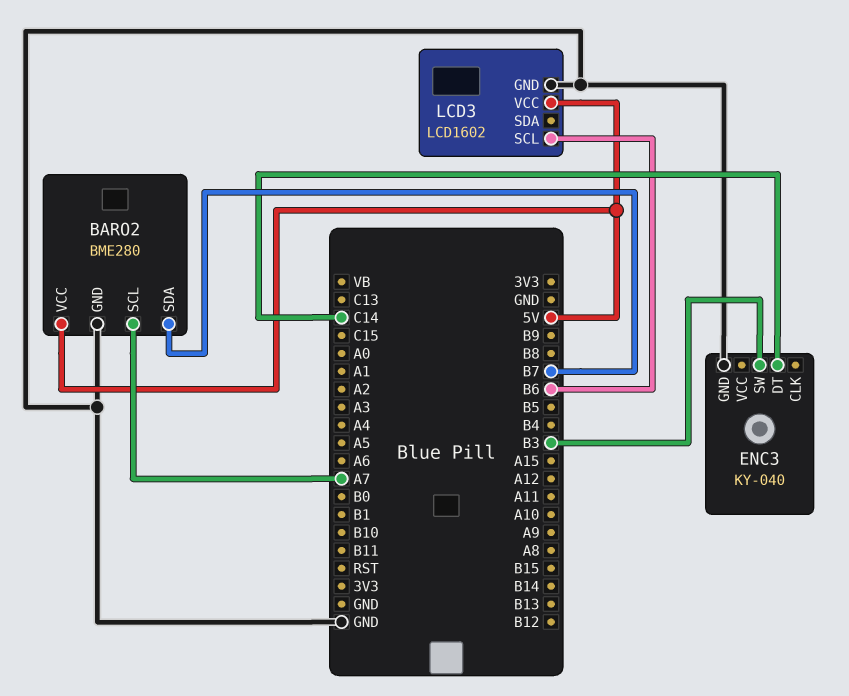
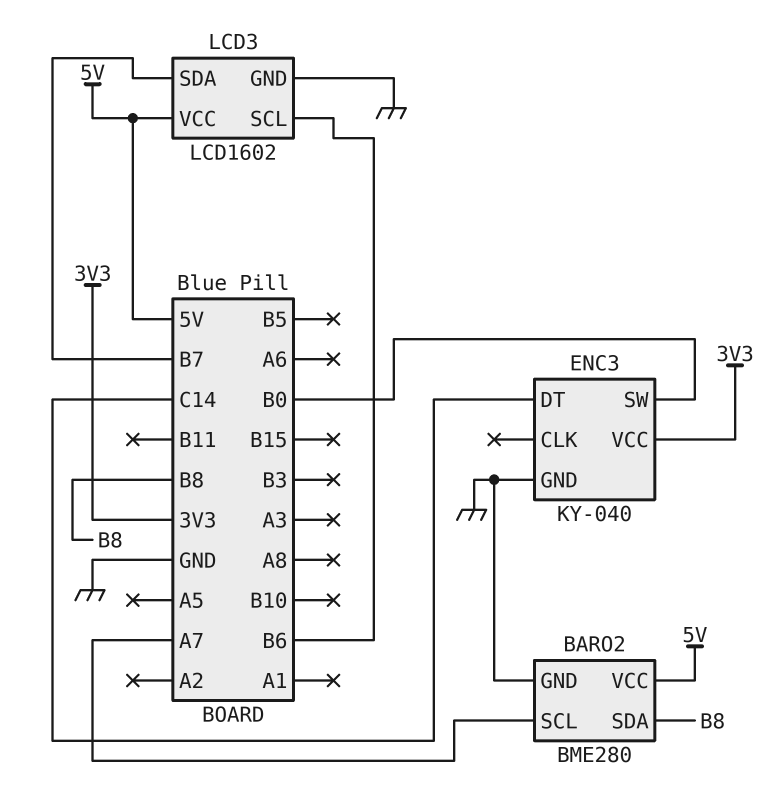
BARO2 pin SDA: B7 -> B8
ENC3 pin SW: B3 -> B0
ENC3 pin VCC: none -> 3V3
LCD3 pin SDA: none -> B7

